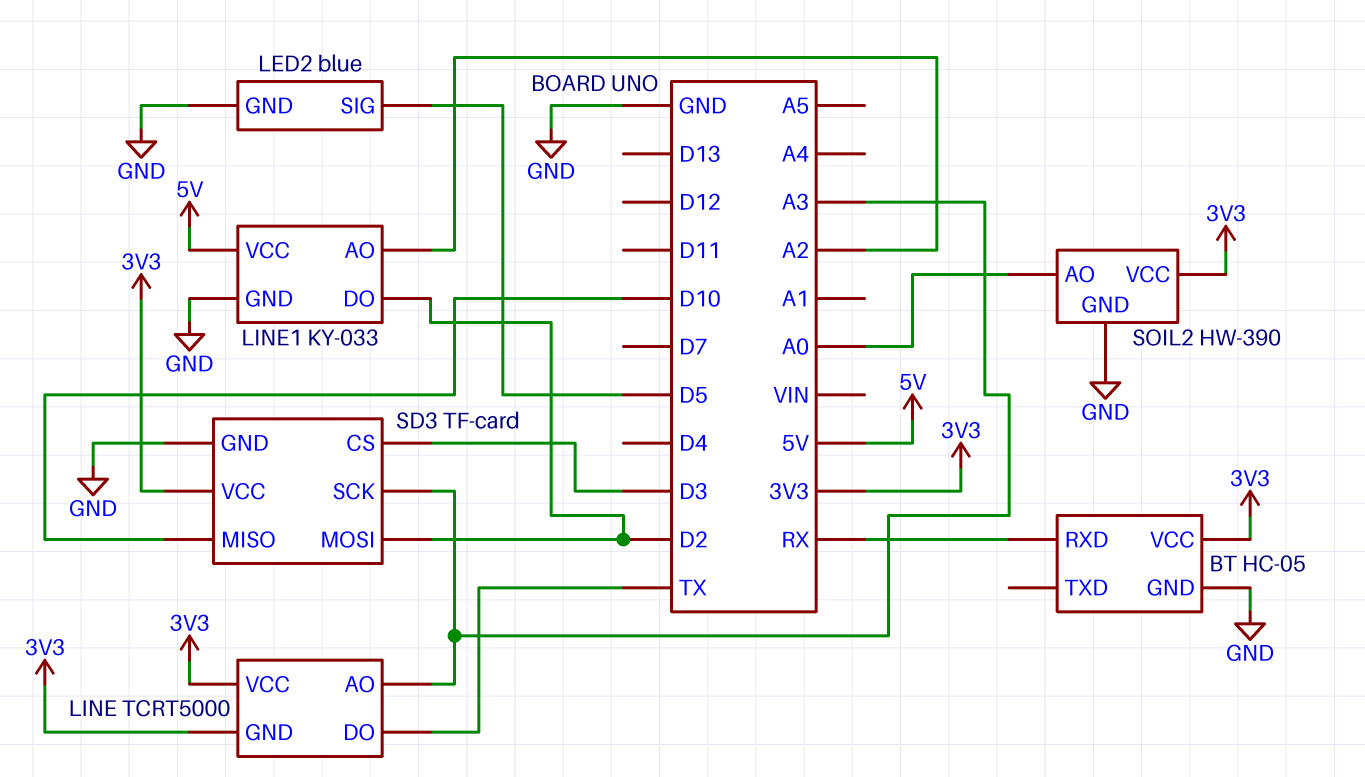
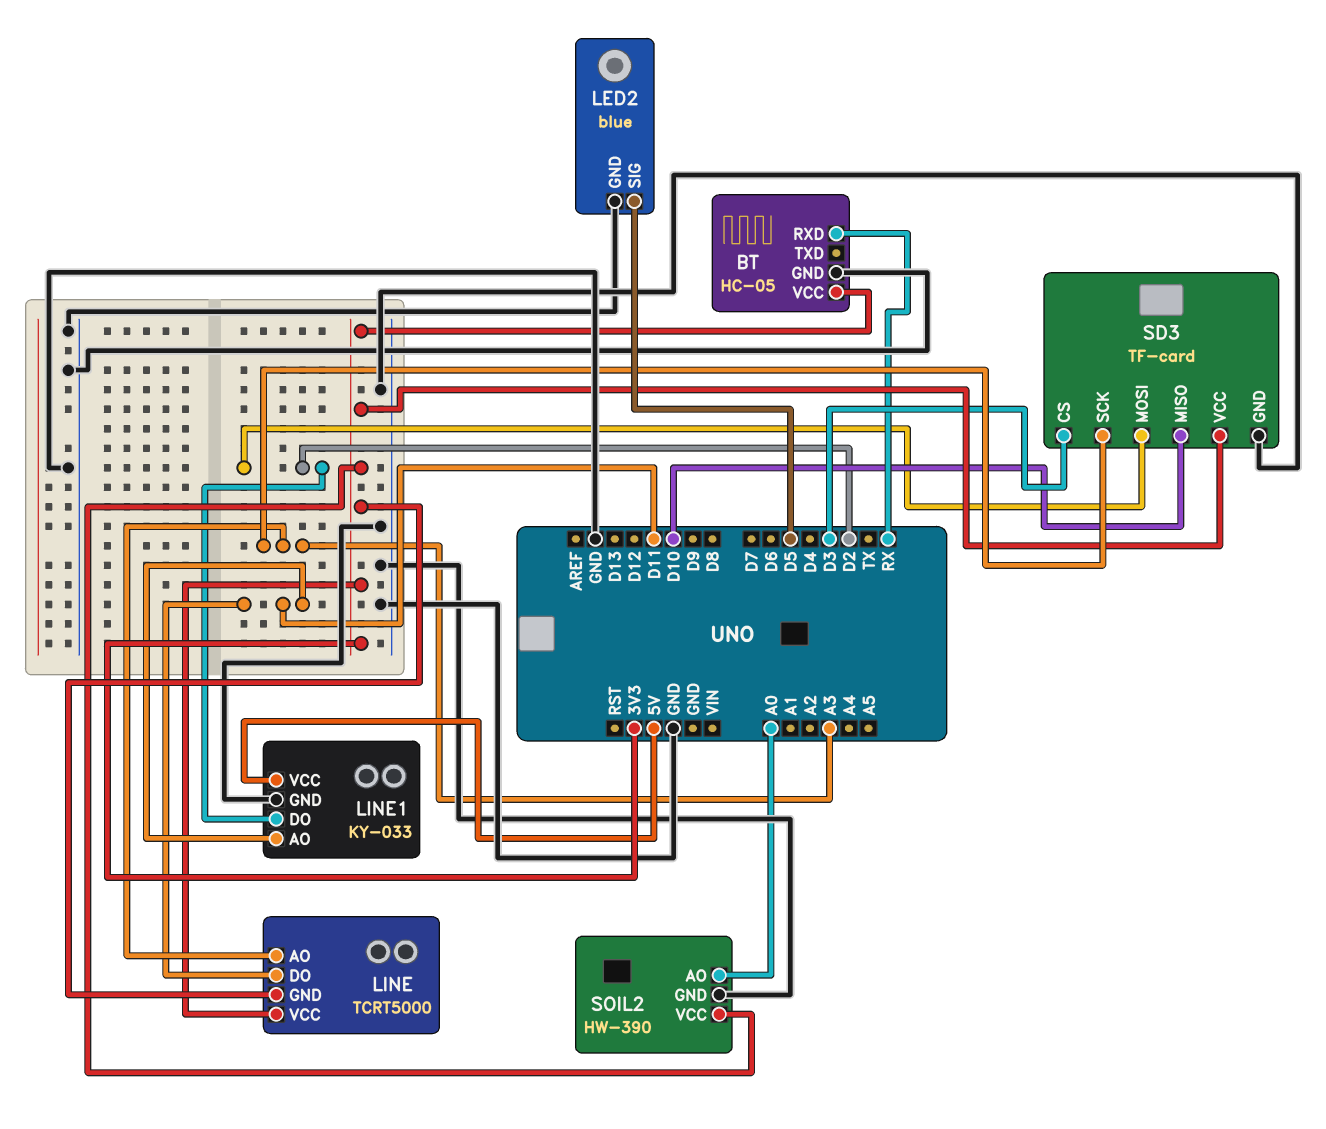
LINE pin DO: TX -> D11
LINE1 pin AO: A2 -> D11

